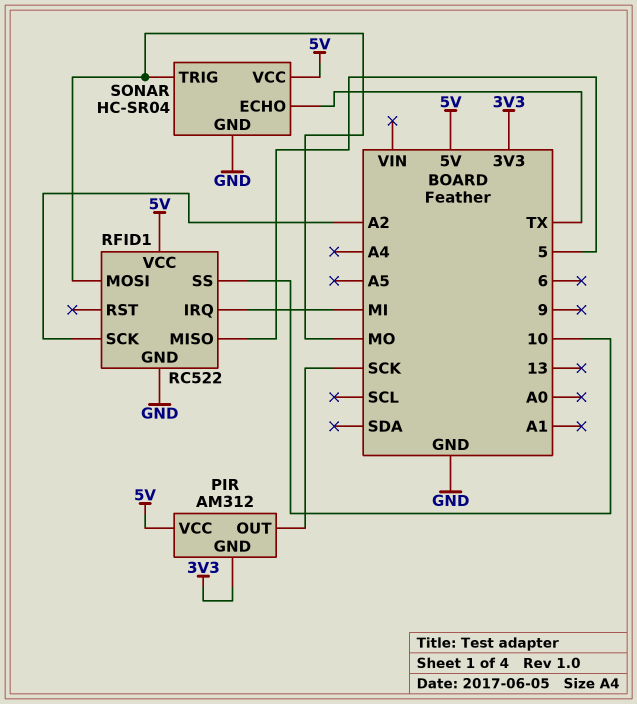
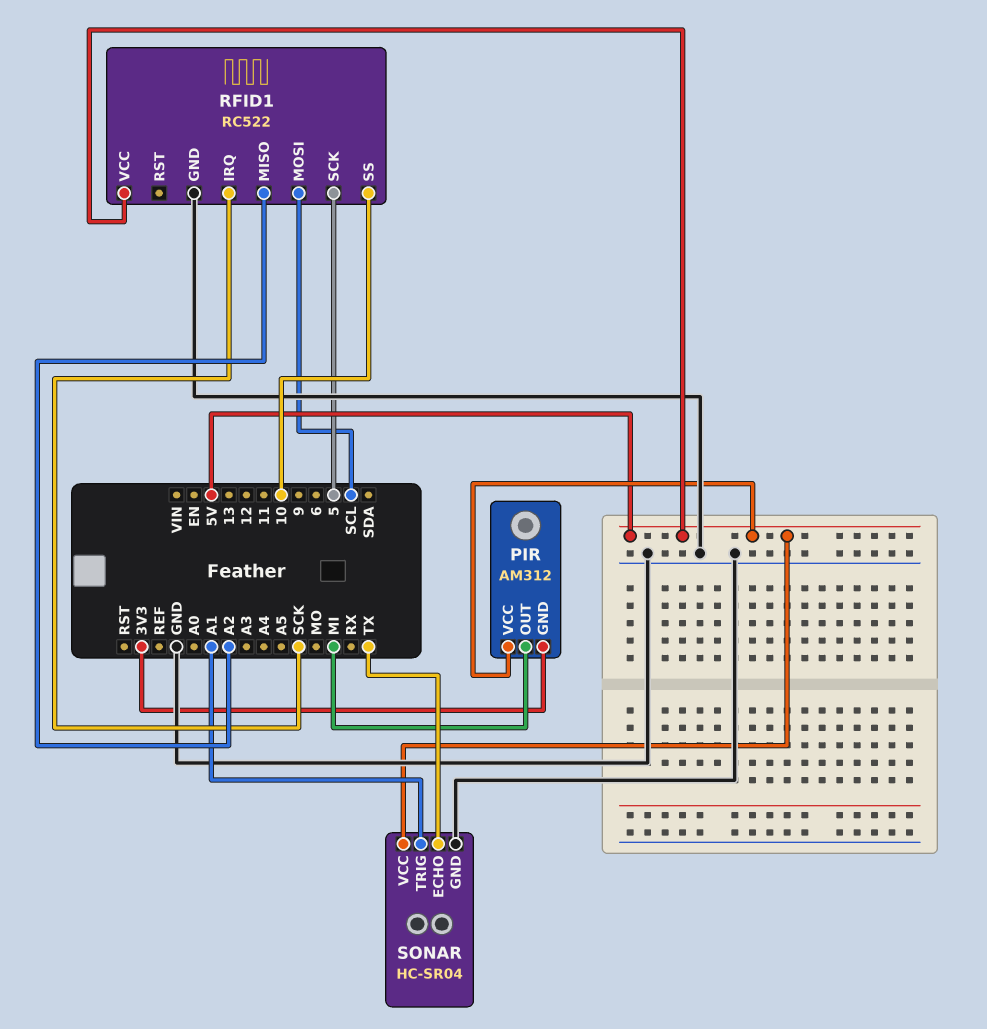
PIR pin OUT: SCK -> MI
RFID1 pin IRQ: MI -> SCK
RFID1 pin MISO: 5 -> A2
RFID1 pin MOSI: MO -> SCL
RFID1 pin SCK: A2 -> 5
SONAR pin TRIG: MO -> A1

